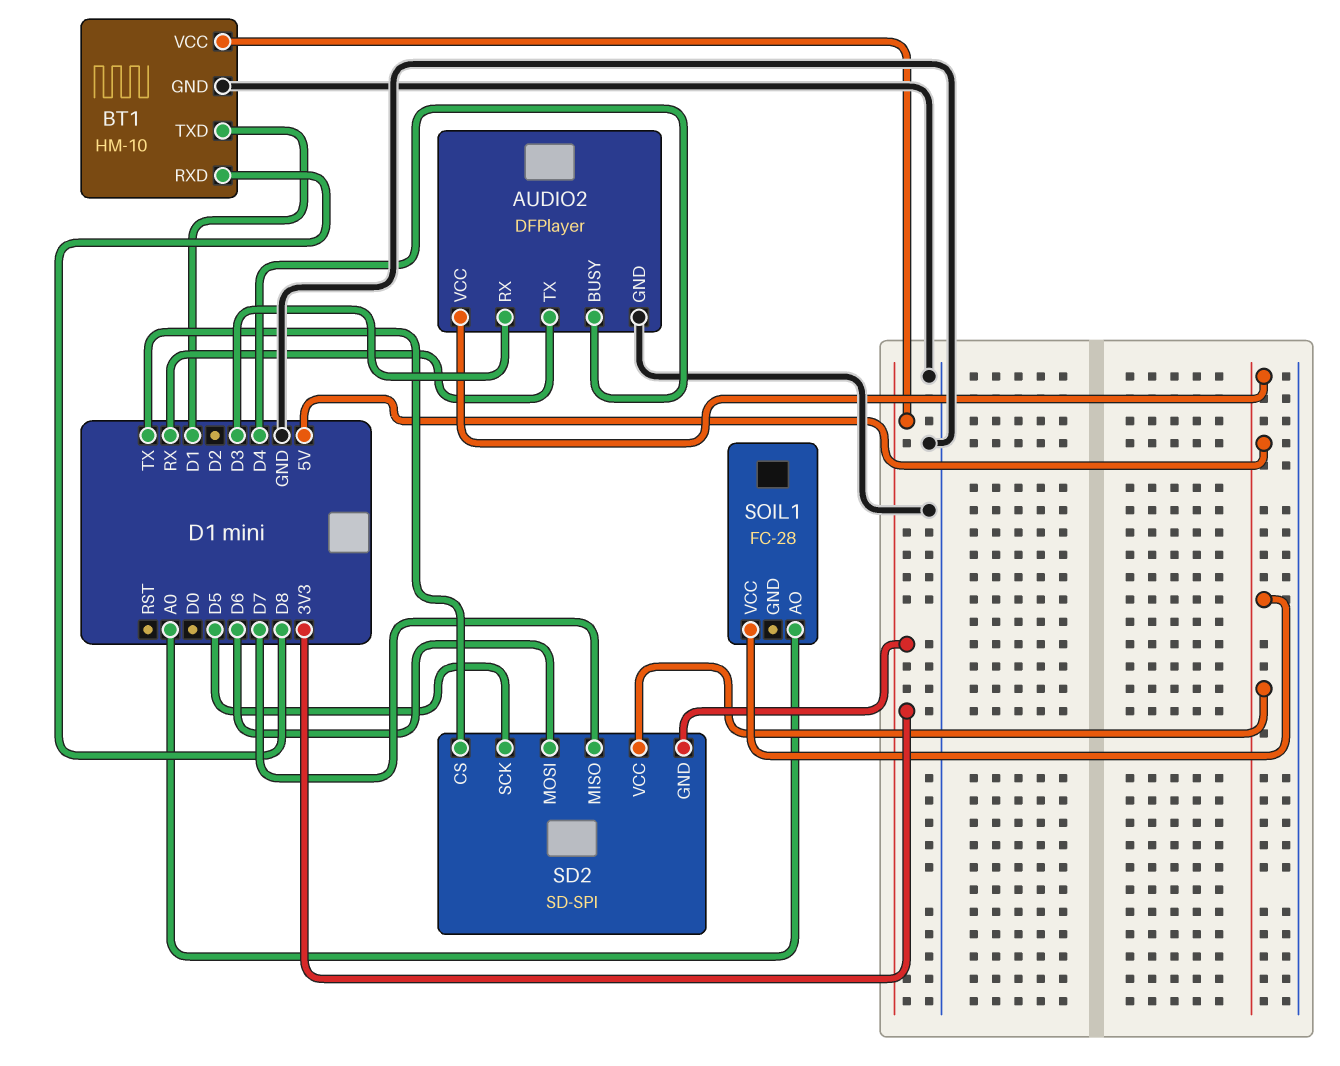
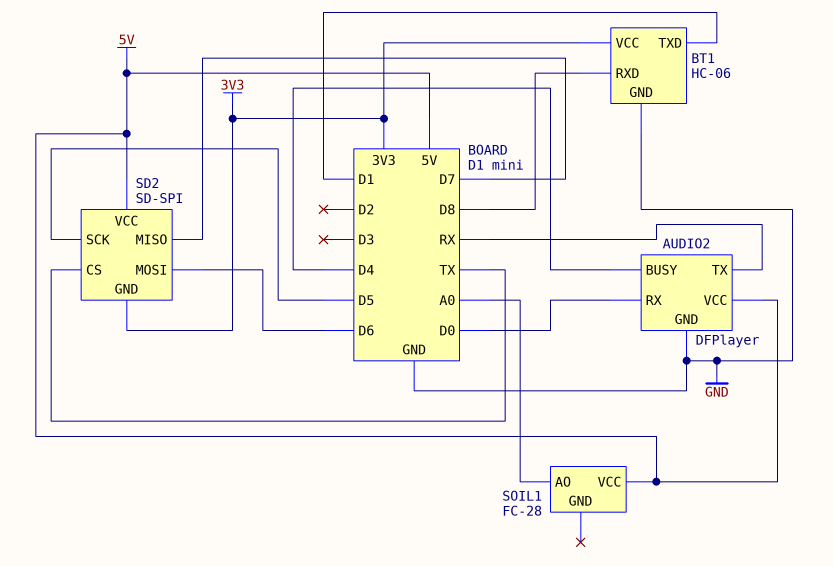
AUDIO2 pin RX: D3 -> D0
BT1: HM-10 -> HC-06

